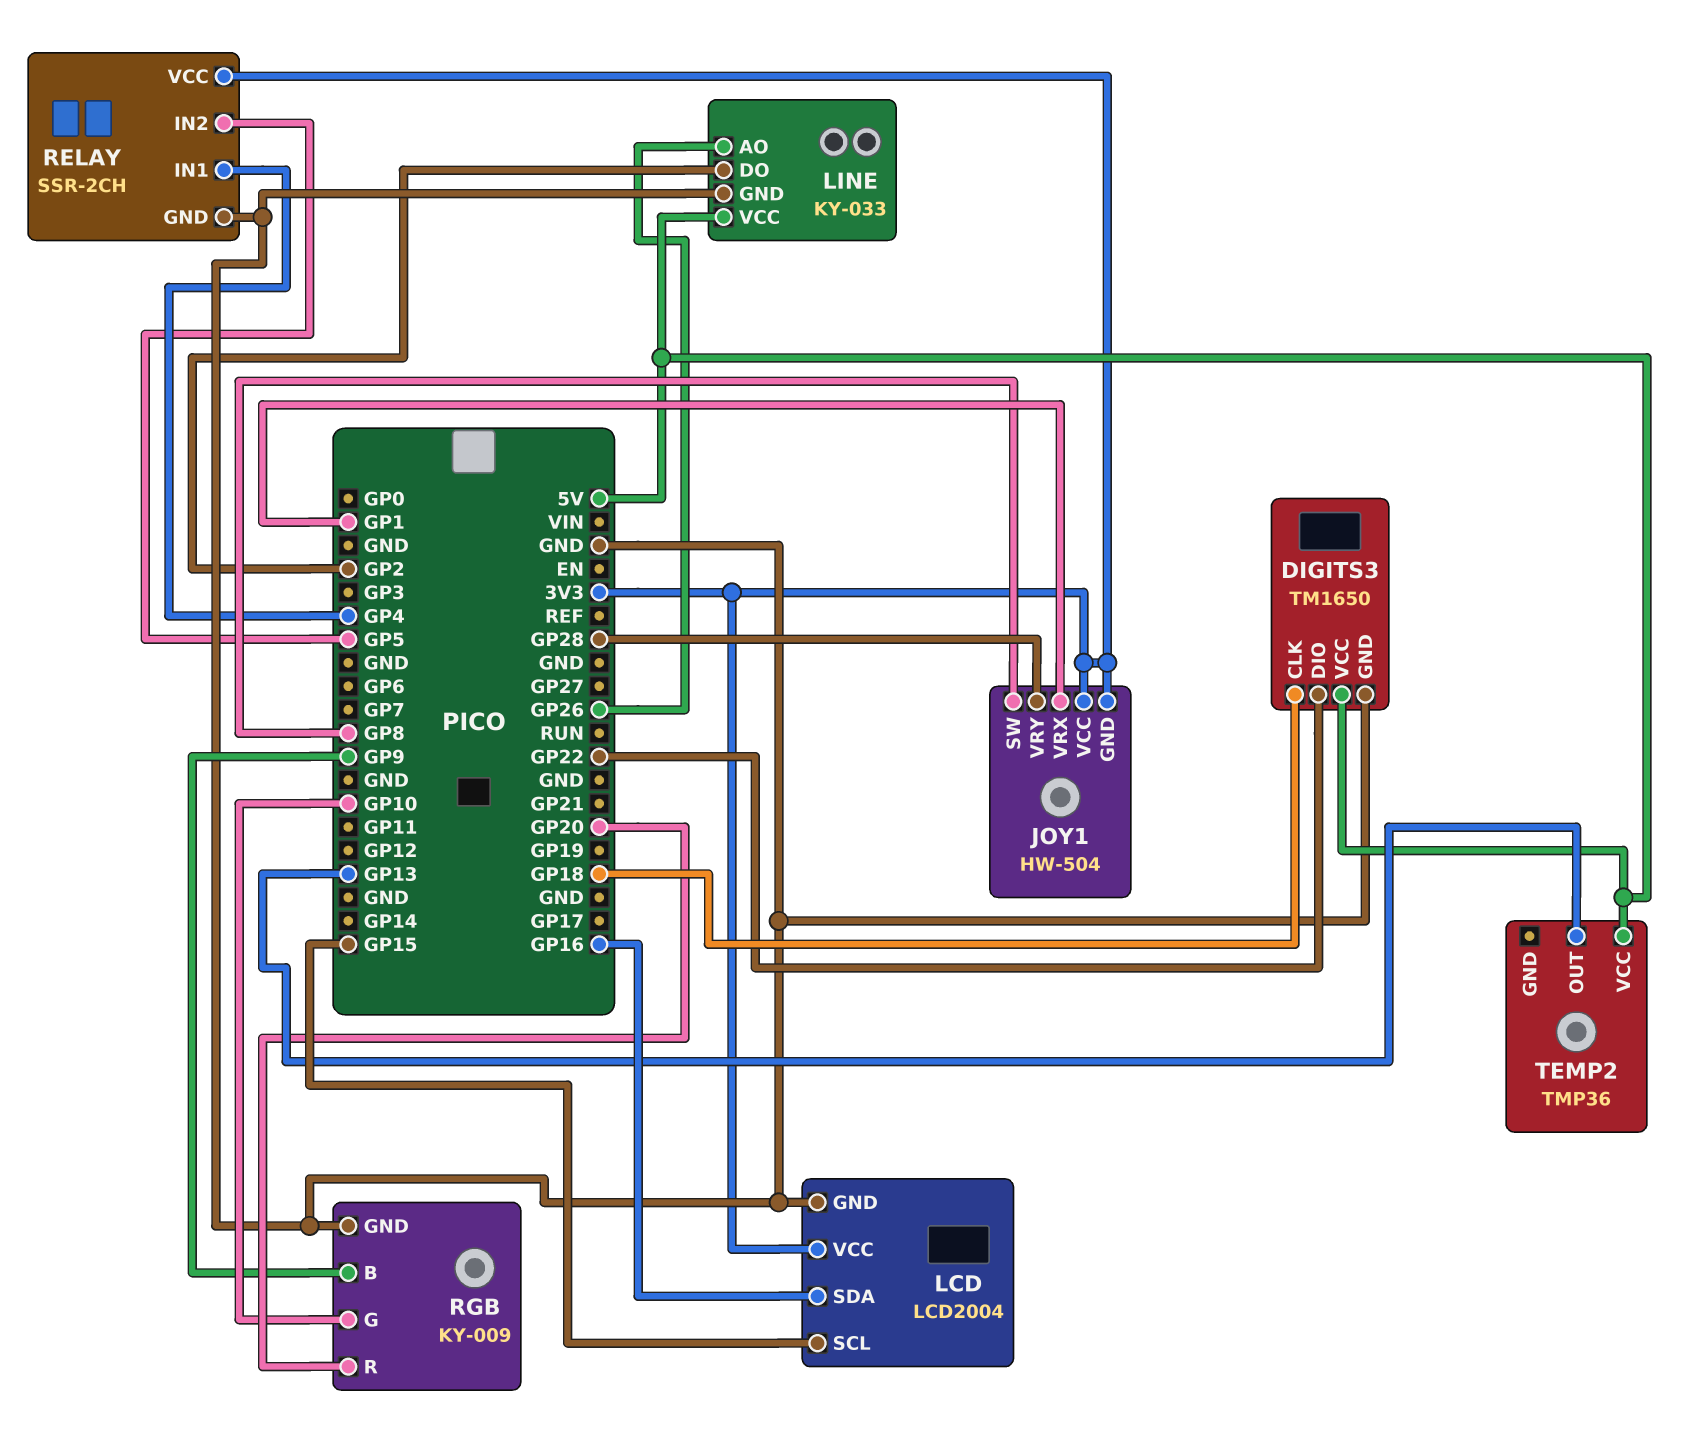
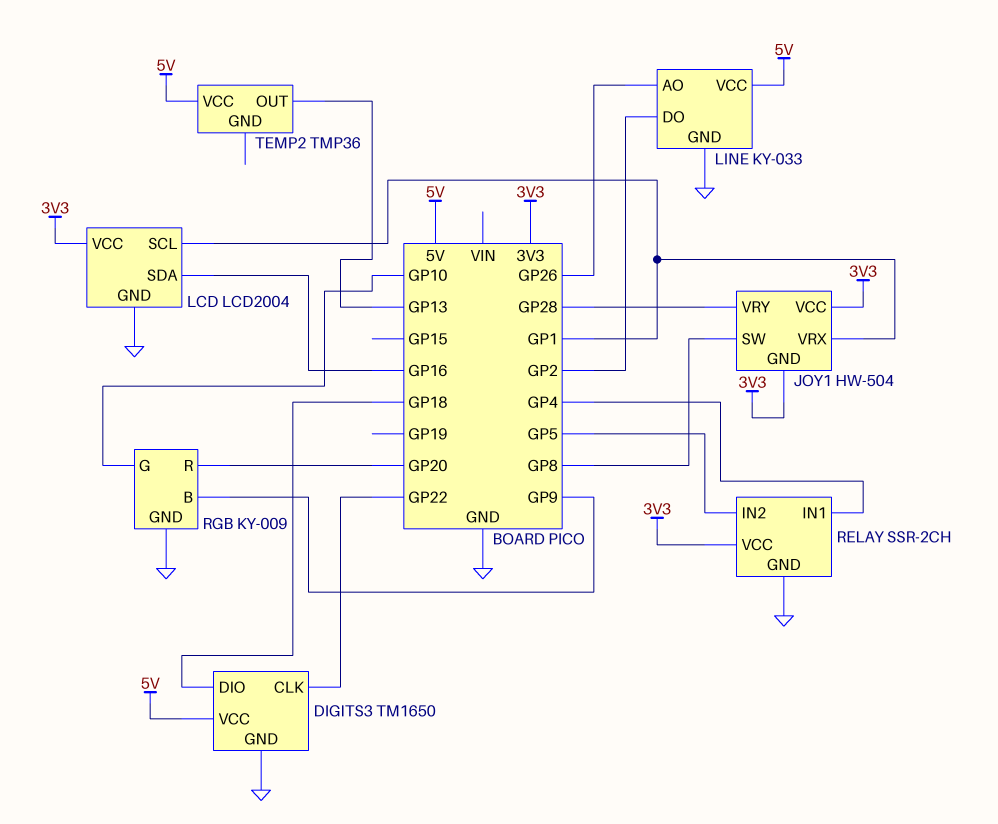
DIGITS3 pin CLK: GP18 -> GP22
DIGITS3 pin DIO: GP22 -> GP18
LCD pin SCL: GP15 -> GP1

